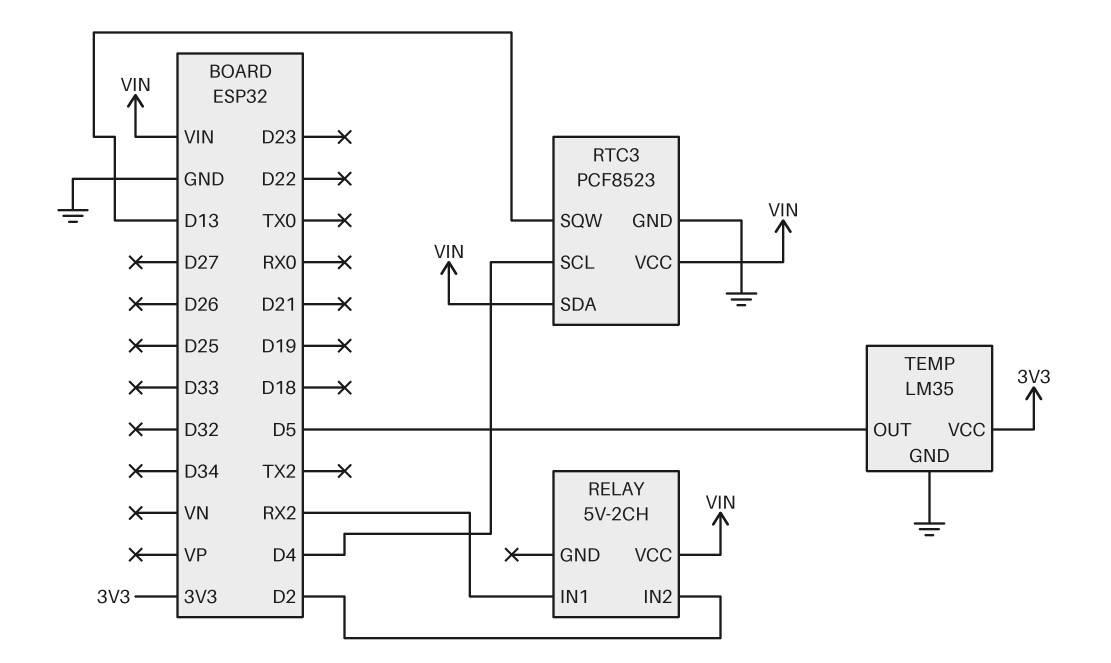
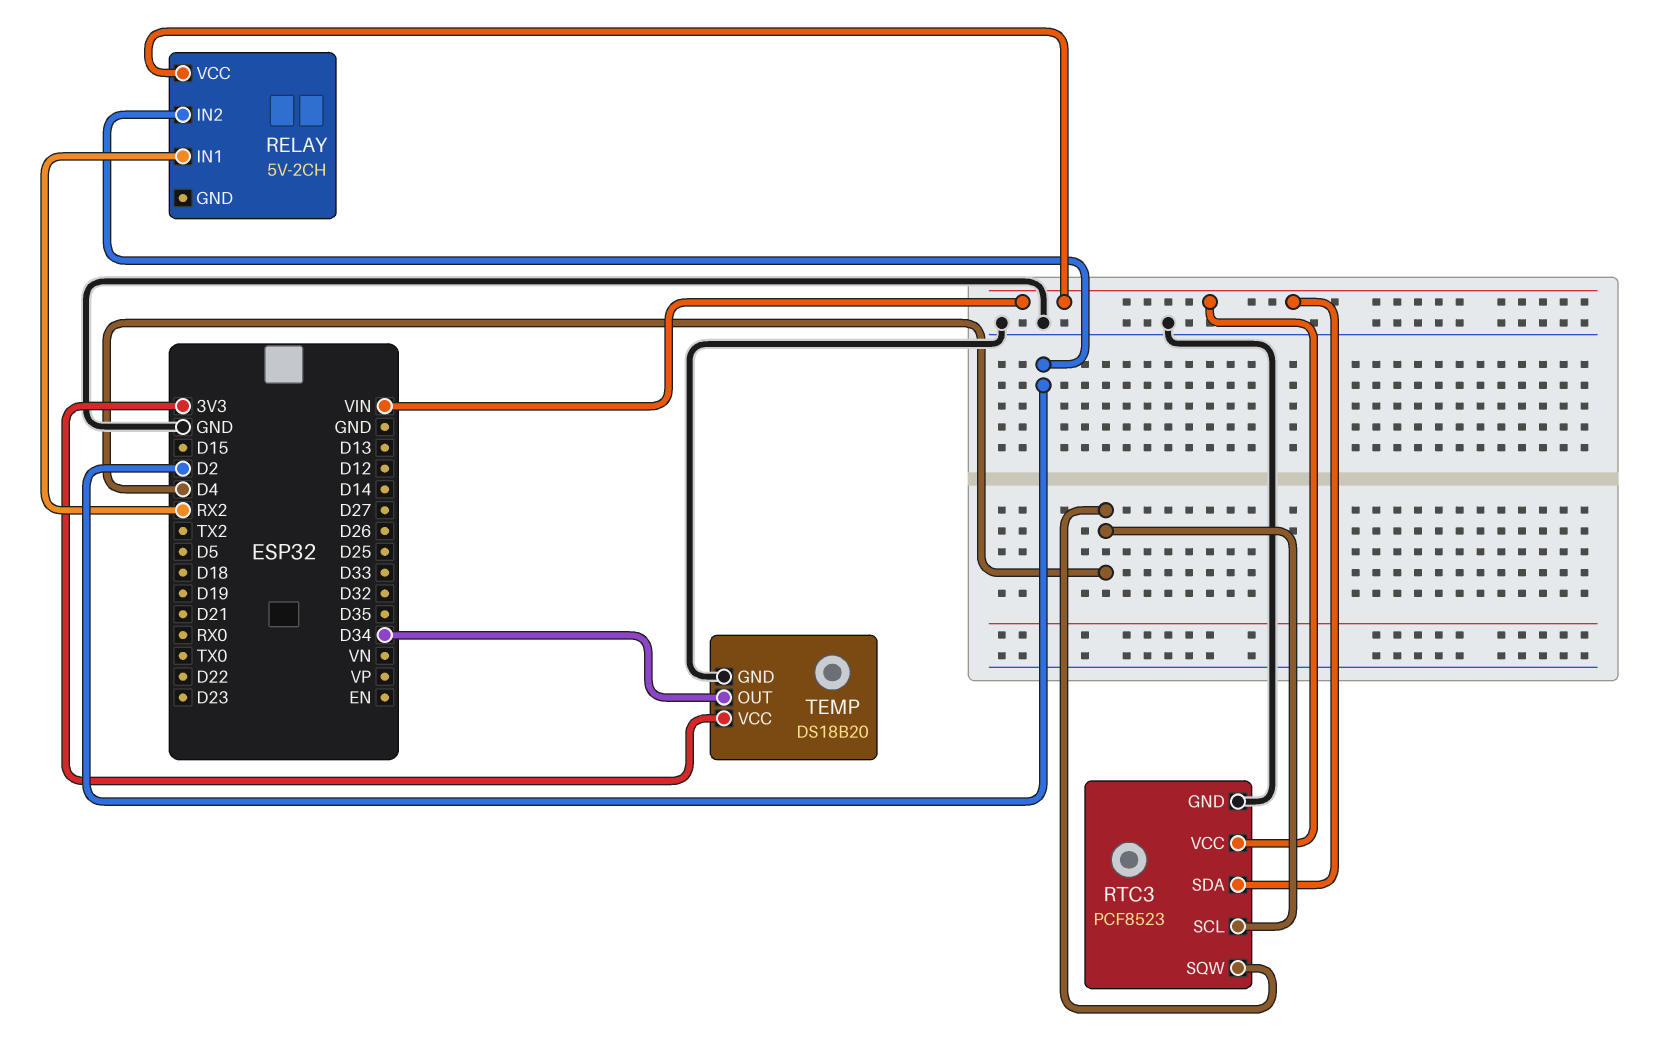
RTC3 pin SQW: D13 -> D4
TEMP: LM35 -> DS18B20
TEMP pin OUT: D5 -> D34

